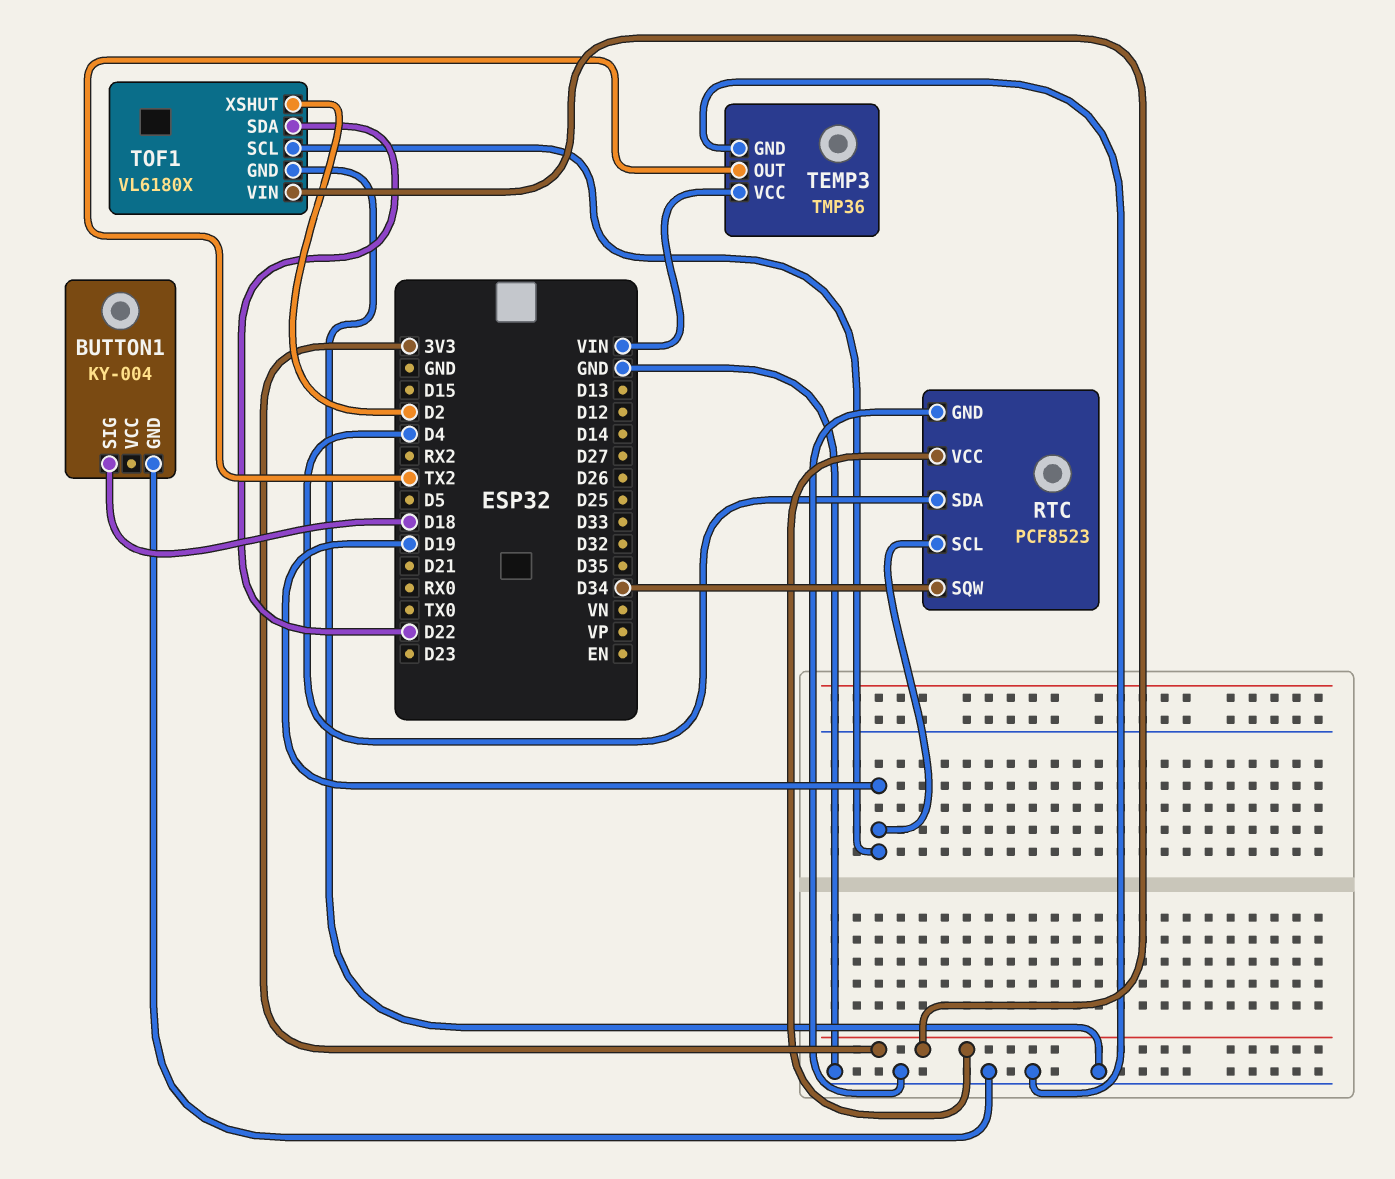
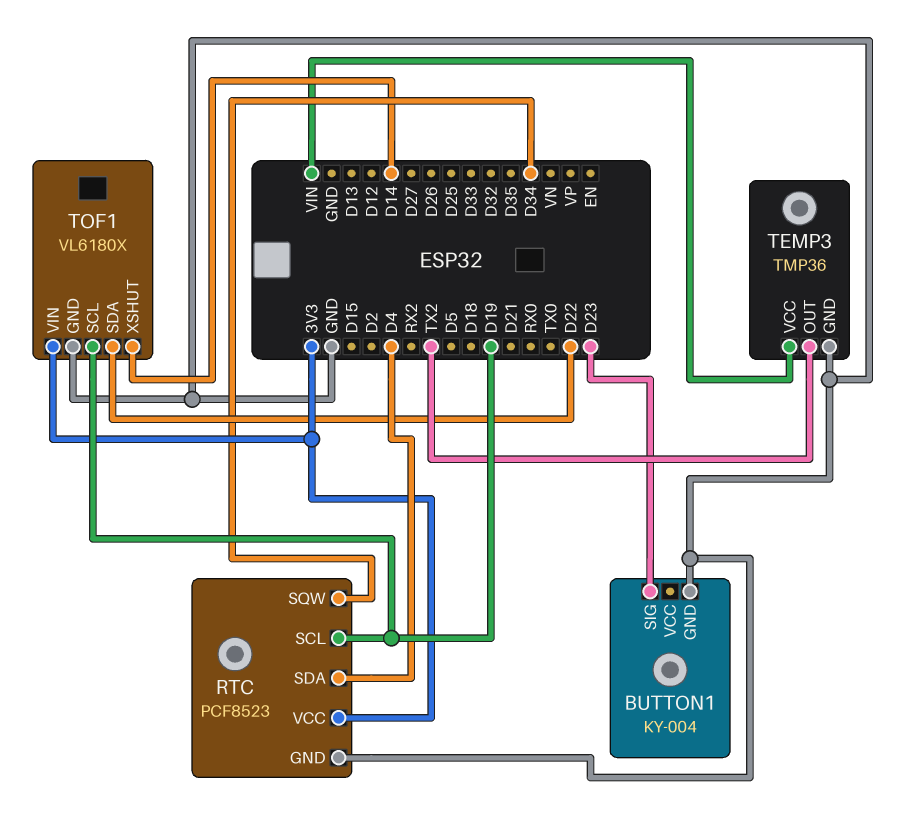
BUTTON1 pin SIG: D18 -> D23
TOF1 pin XSHUT: D2 -> D14

